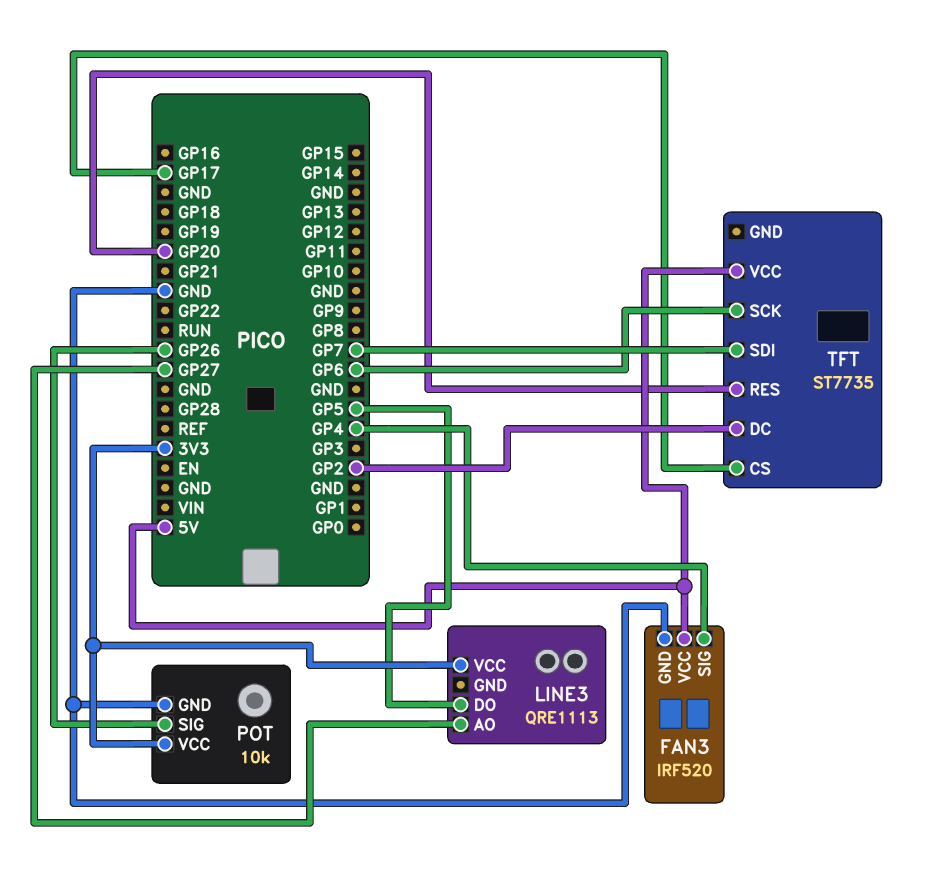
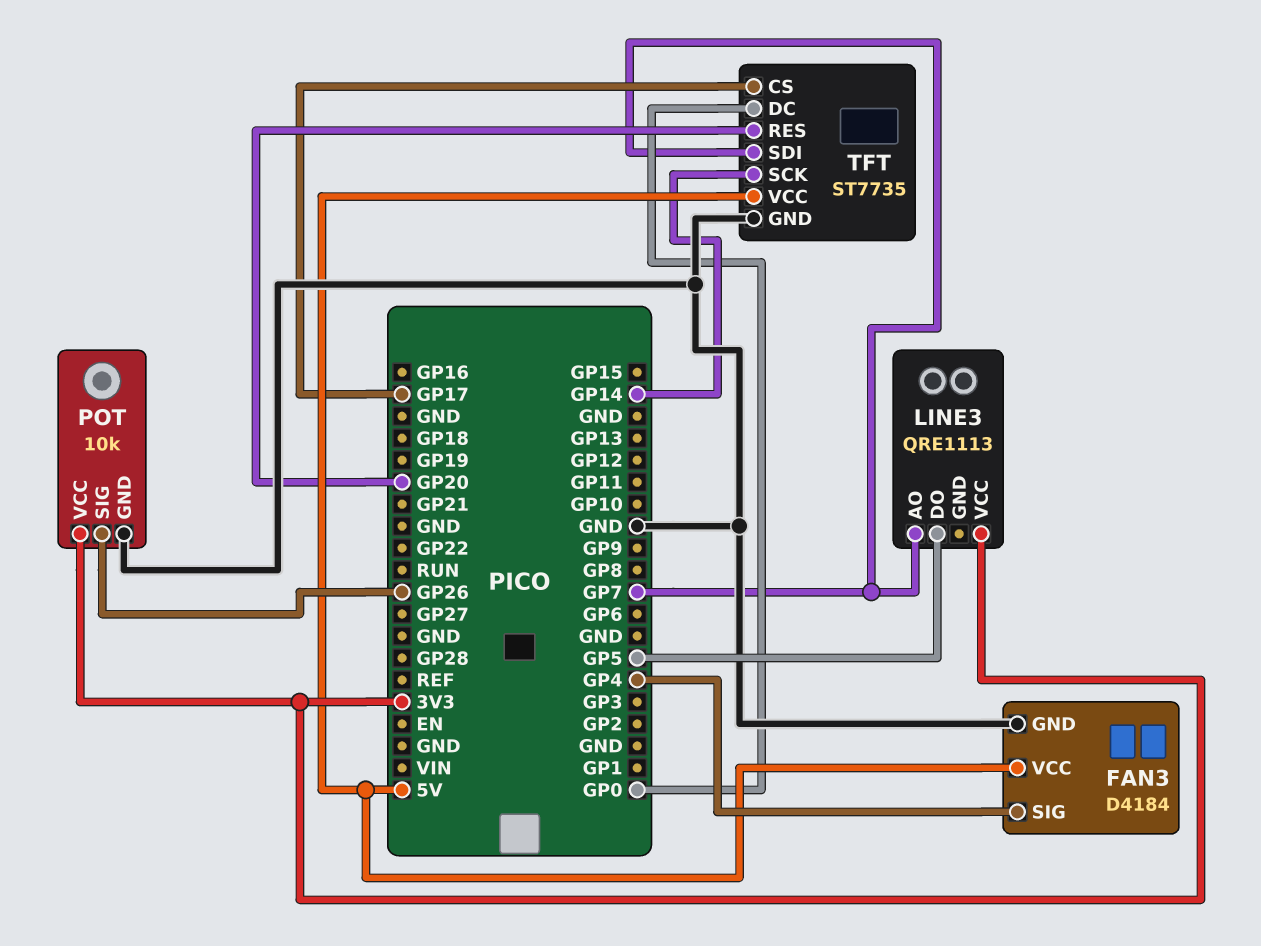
FAN3: IRF520 -> D4184
LINE3 pin AO: GP27 -> GP7
TFT pin DC: GP2 -> GP0
TFT pin GND: none -> GND
TFT pin SCK: GP6 -> GP14

